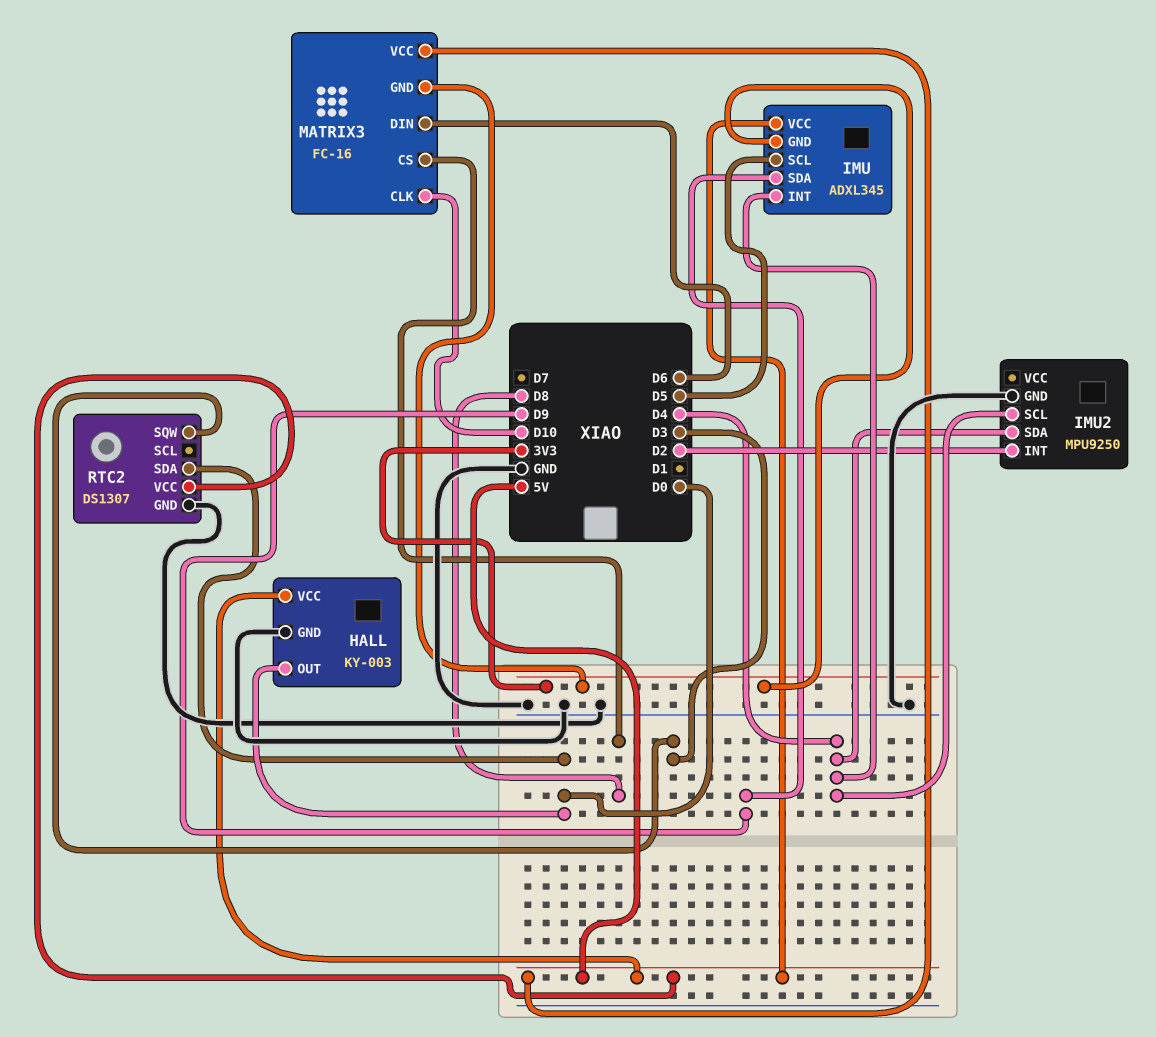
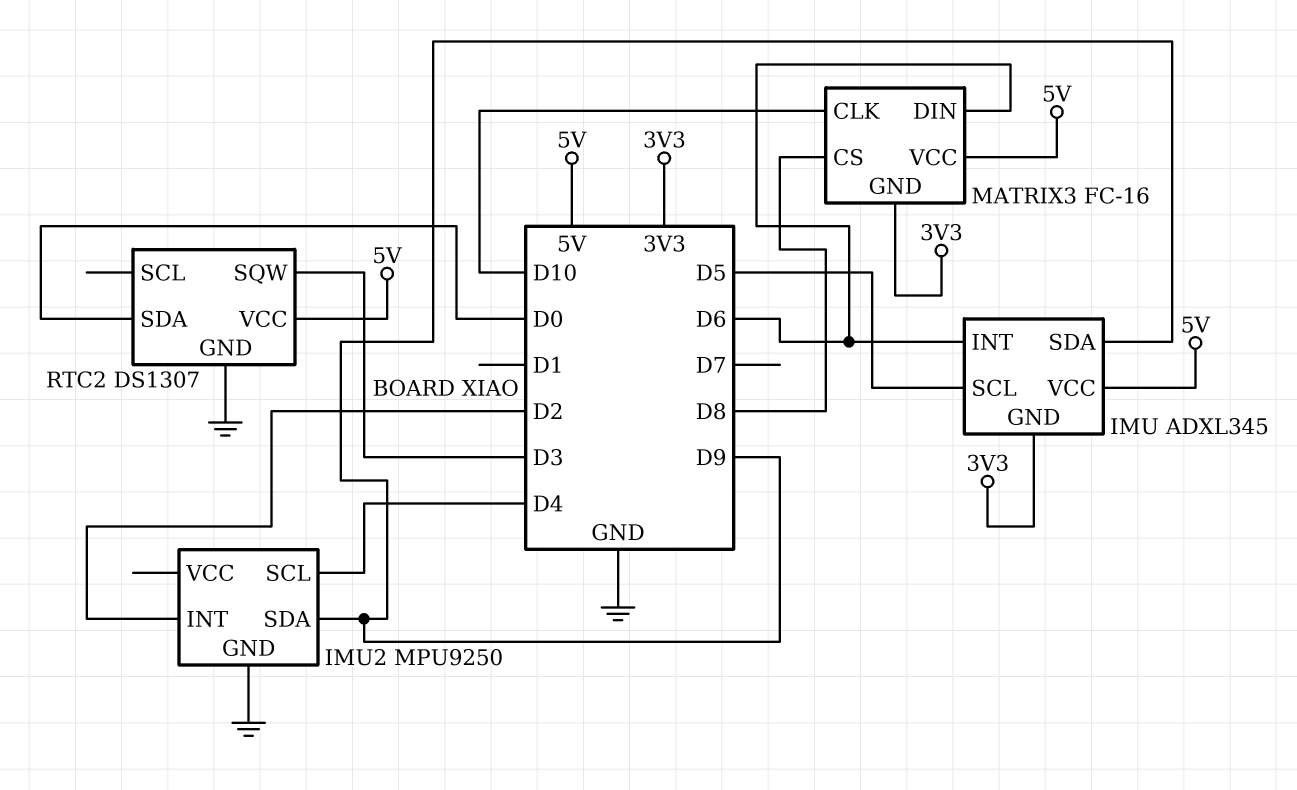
HALL: KY-003 -> none
HALL pin GND: GND -> none
HALL pin OUT: D0 -> none
HALL pin VCC: 5V -> none
IMU pin INT: D4 -> D6
IMU2 pin SDA: D4 -> D9

